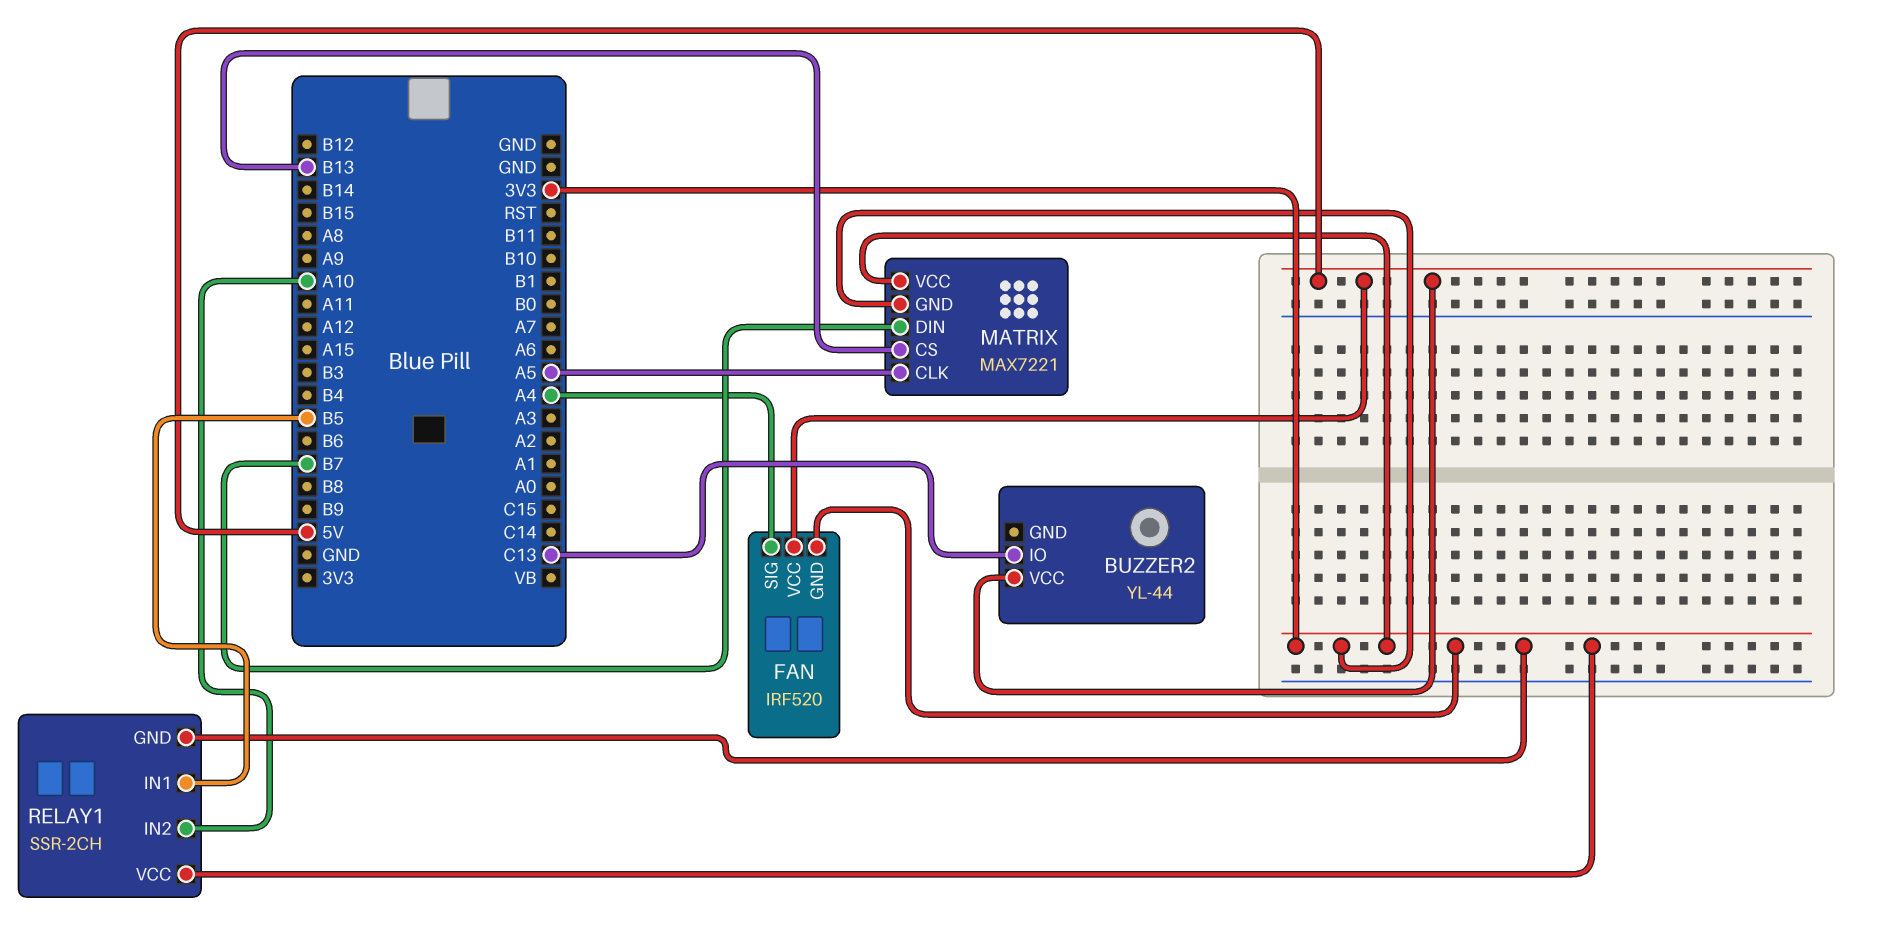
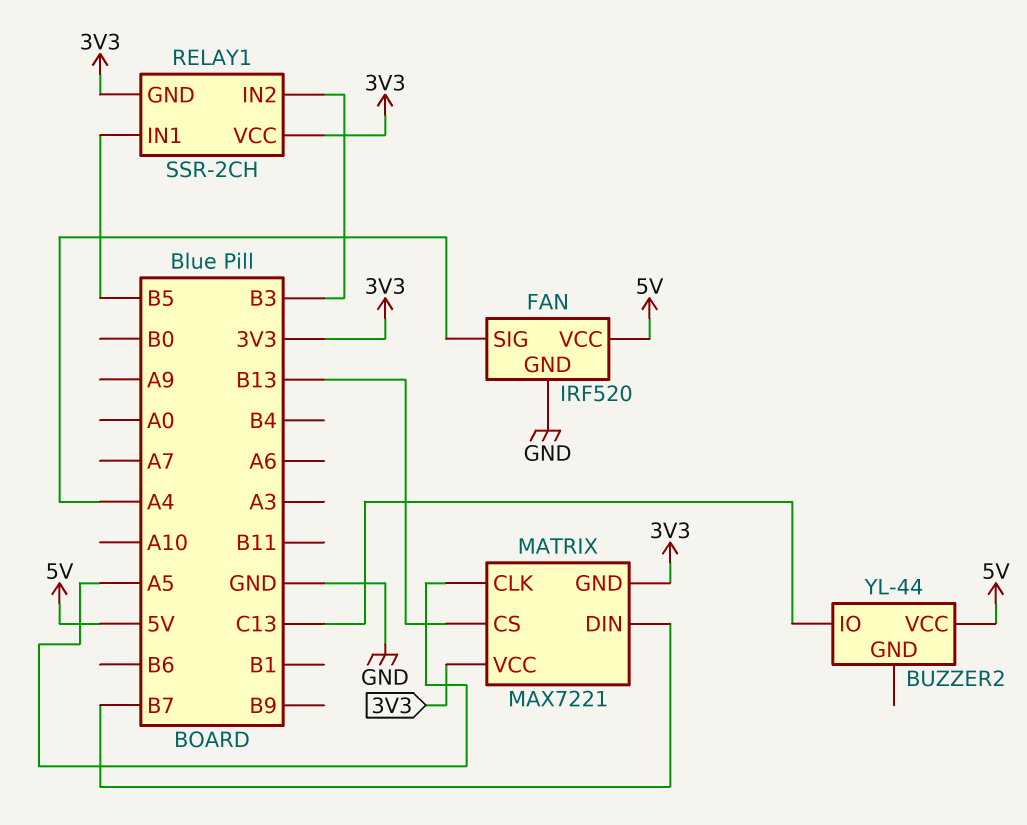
FAN pin GND: 3V3 -> GND
RELAY1 pin IN2: A10 -> B3

